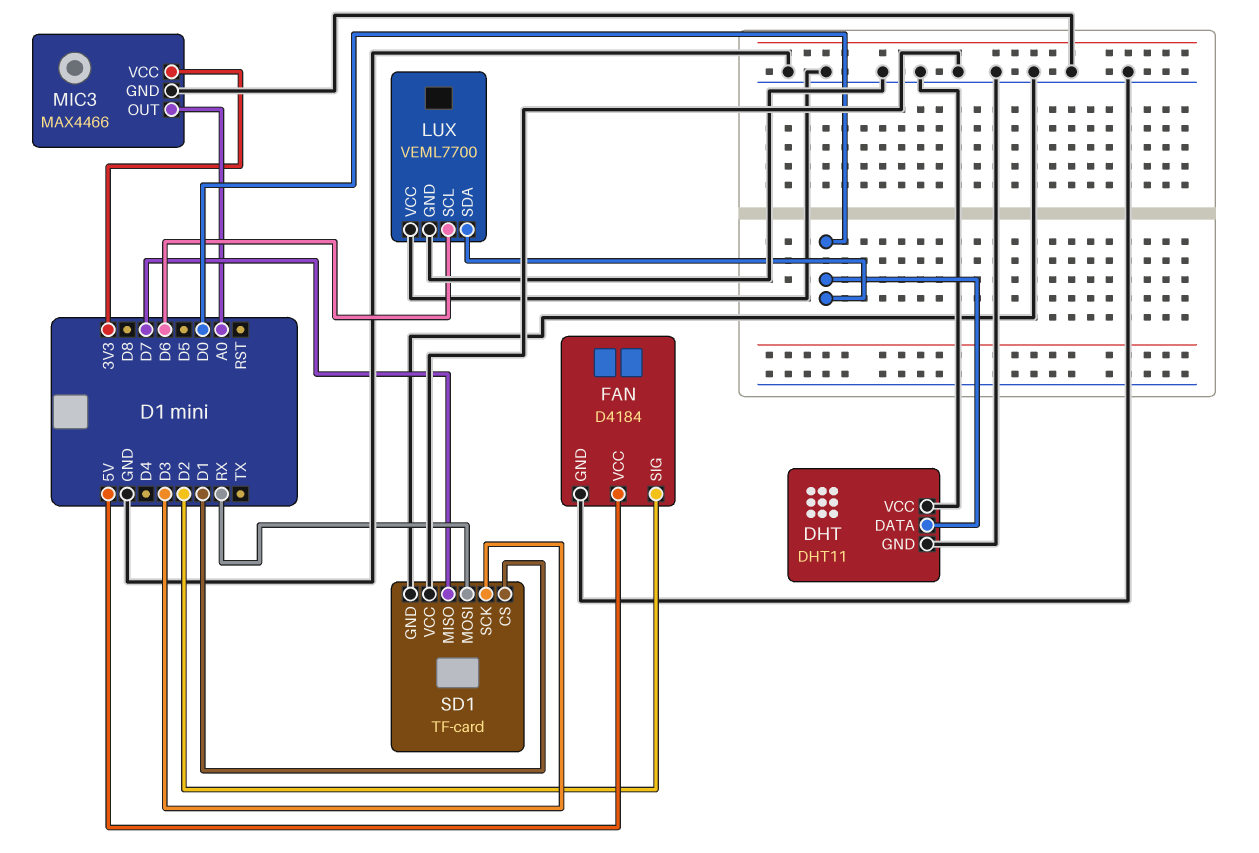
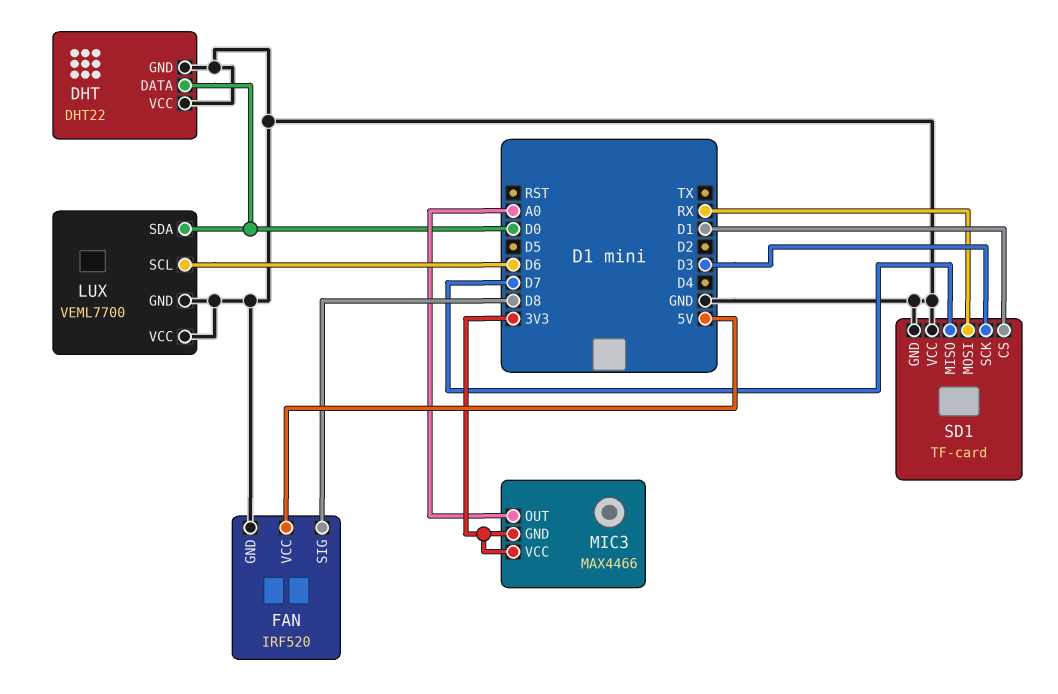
DHT: DHT11 -> DHT22
FAN: D4184 -> IRF520
FAN pin SIG: D2 -> D8
MIC3 pin GND: GND -> 3V3

